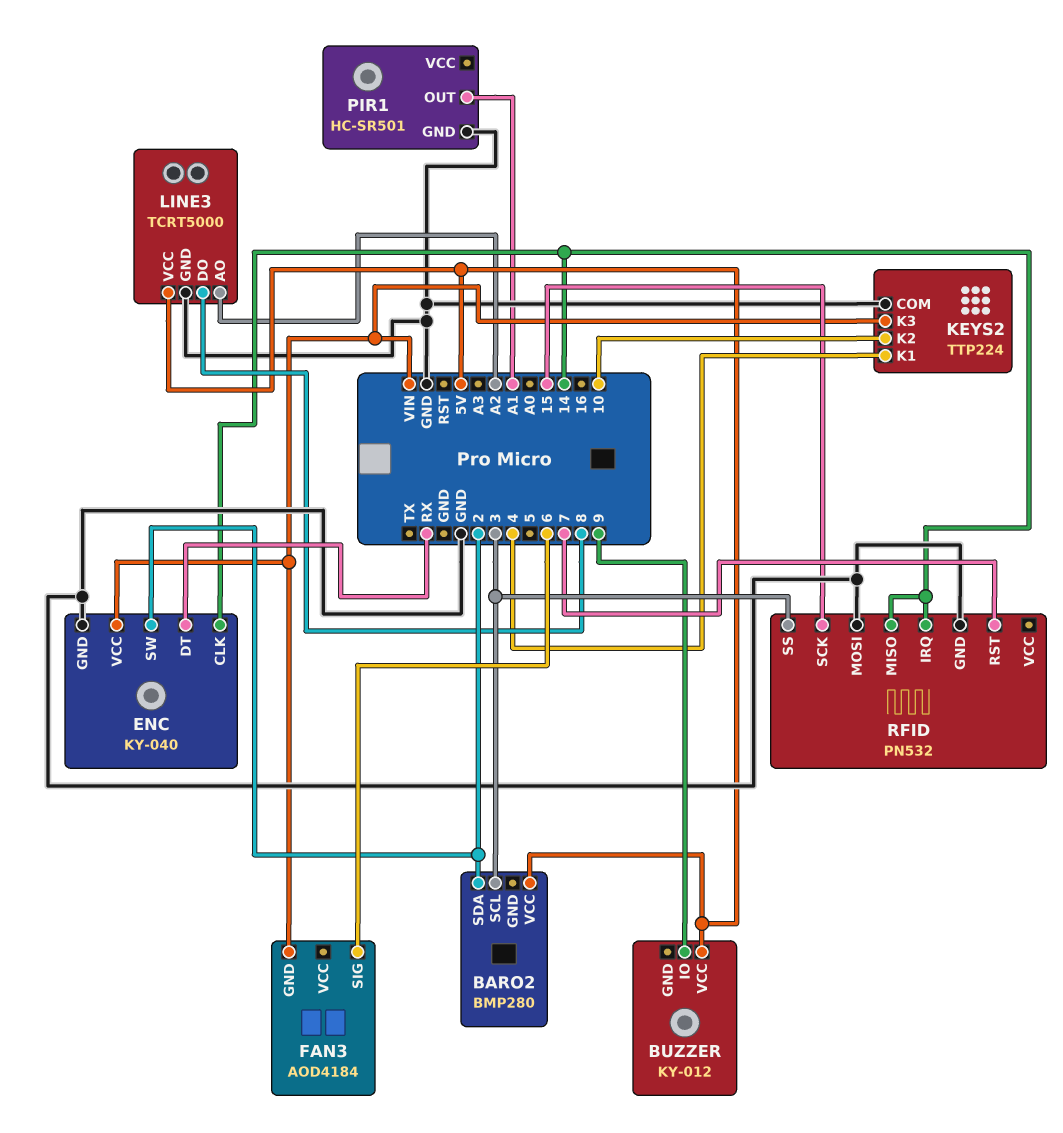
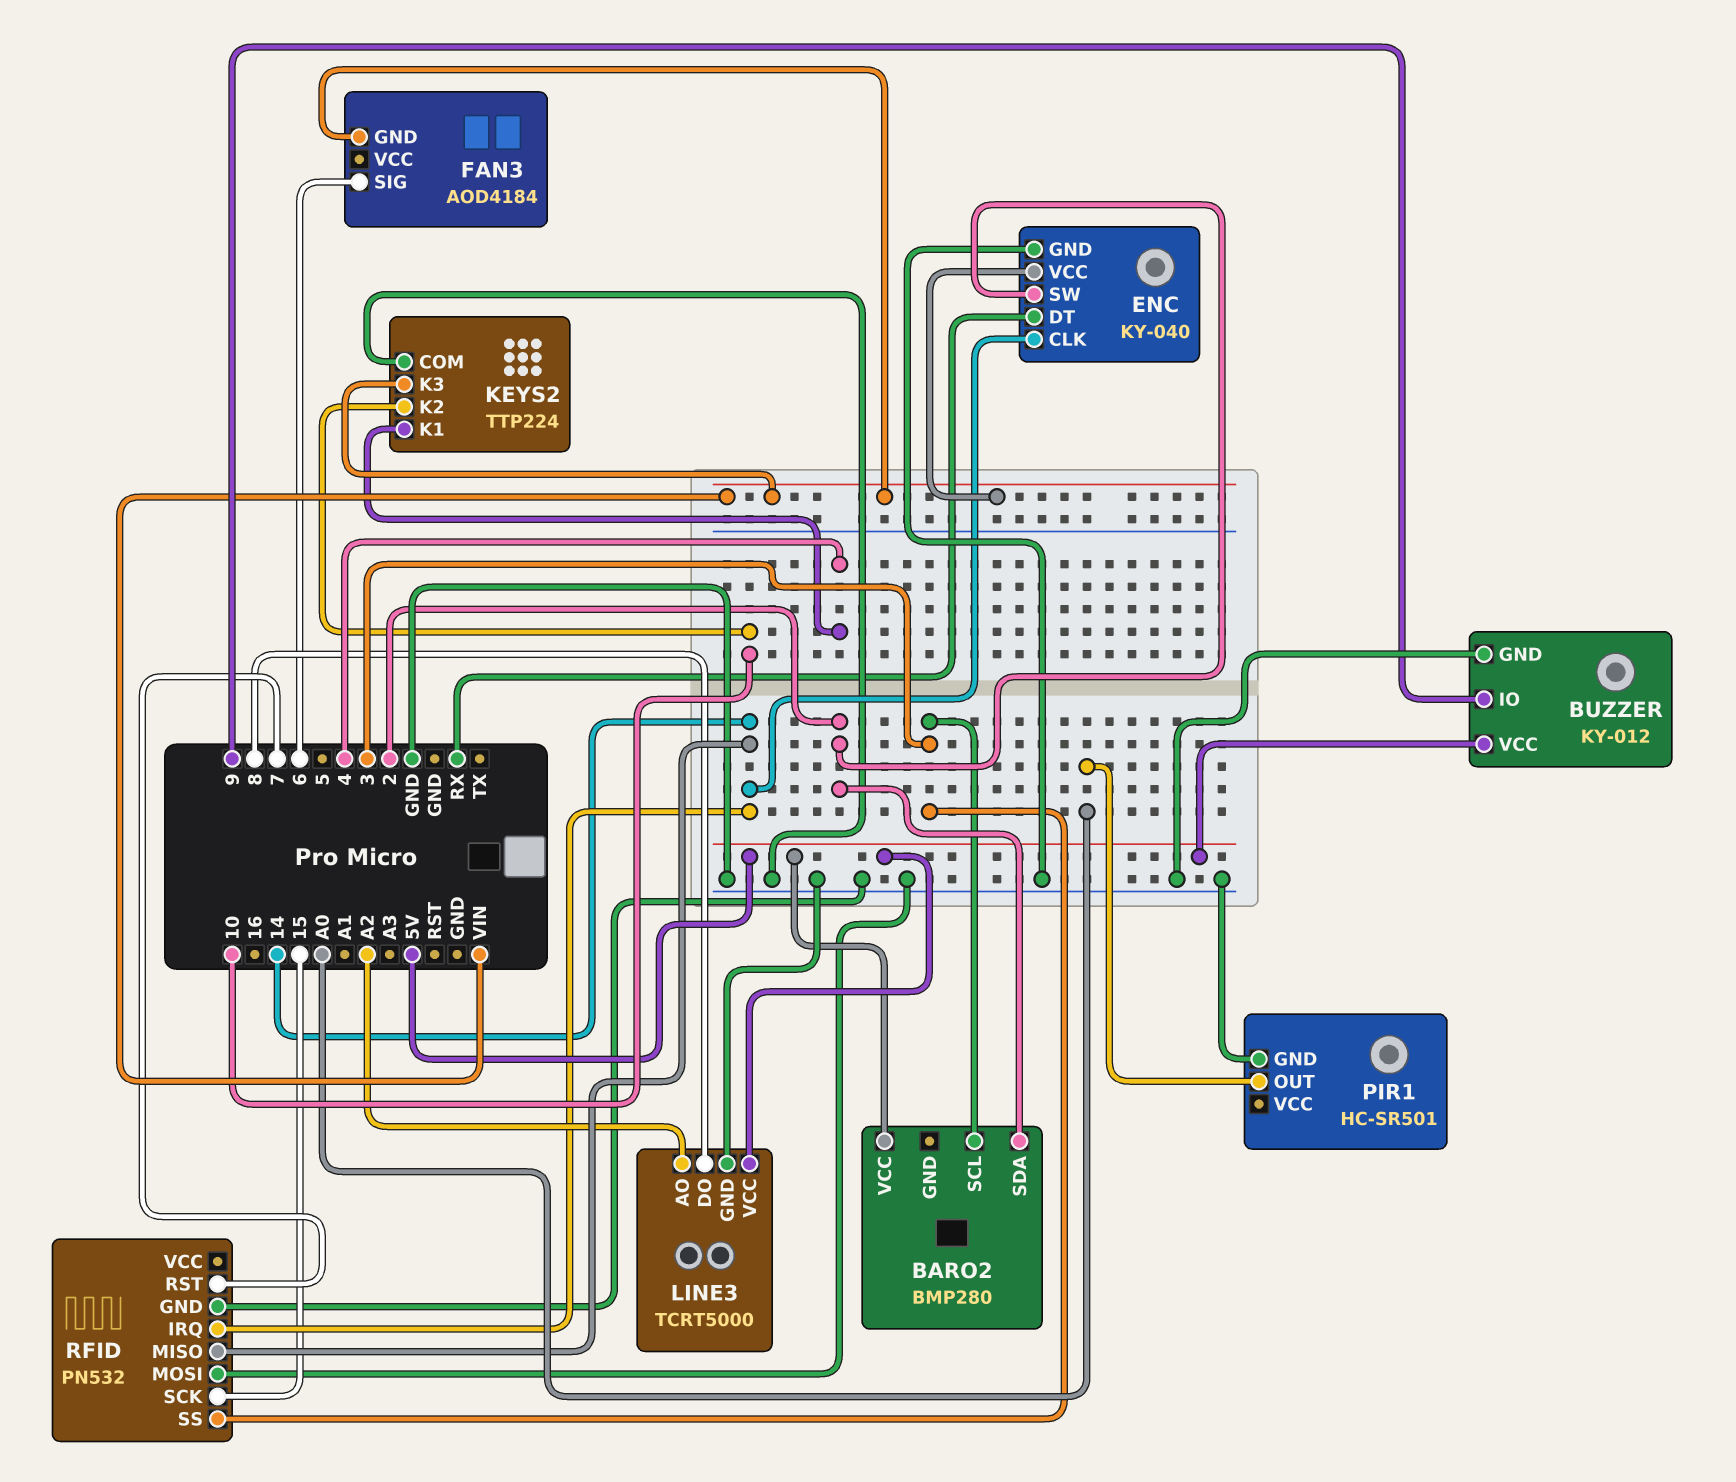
BUZZER pin GND: none -> GND
PIR1 pin OUT: A1 -> A0

